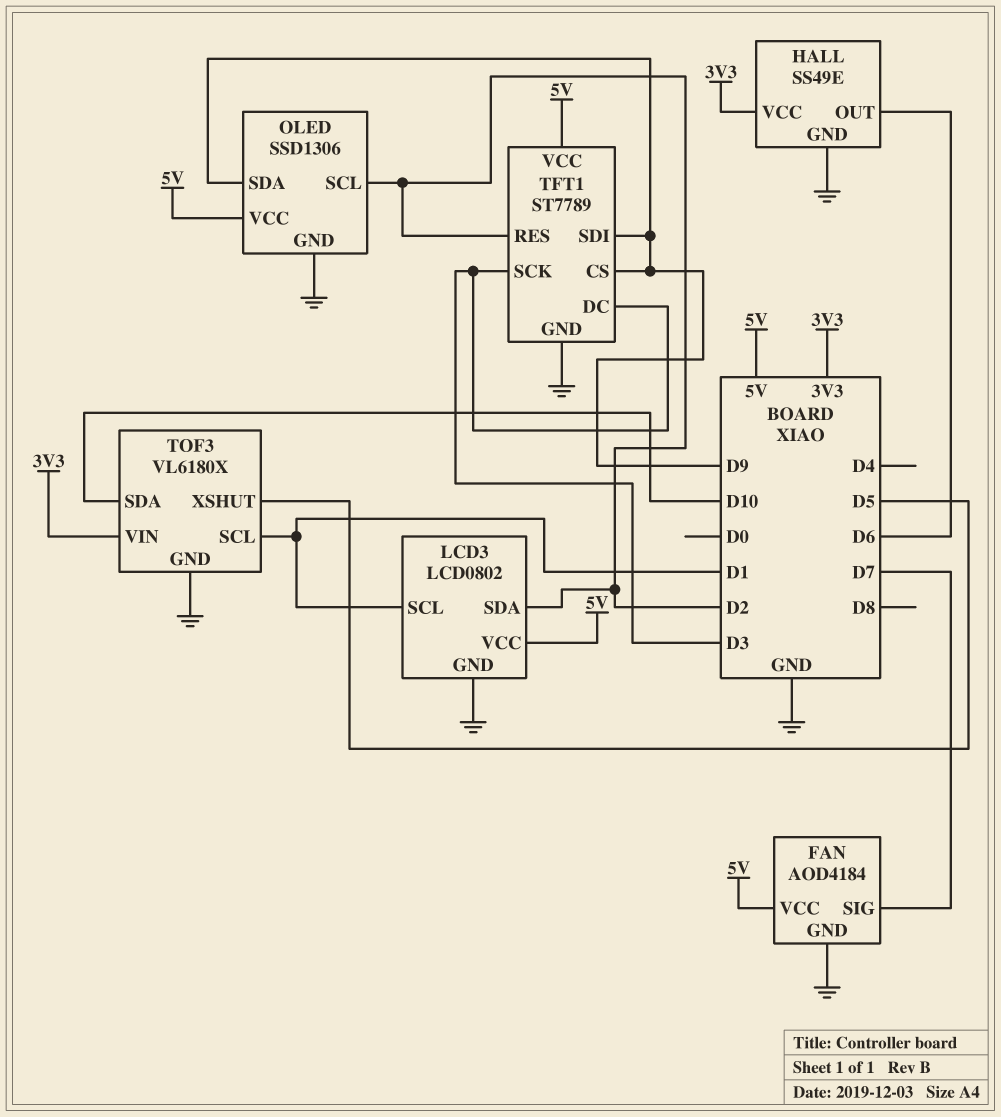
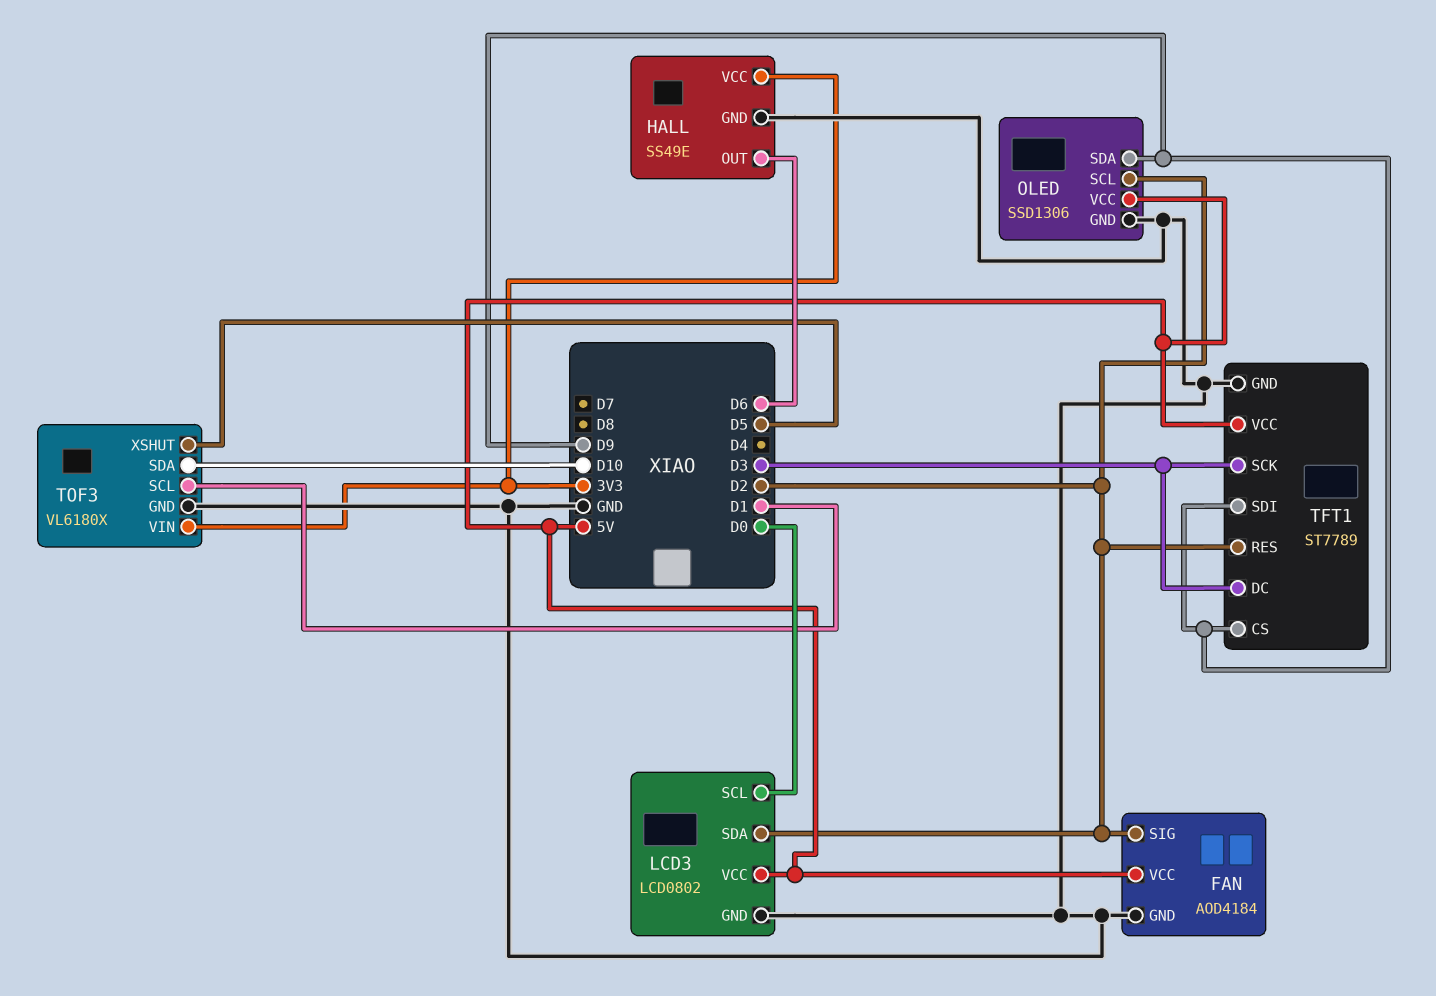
FAN pin SIG: D7 -> D2
LCD3 pin SCL: D1 -> D0

